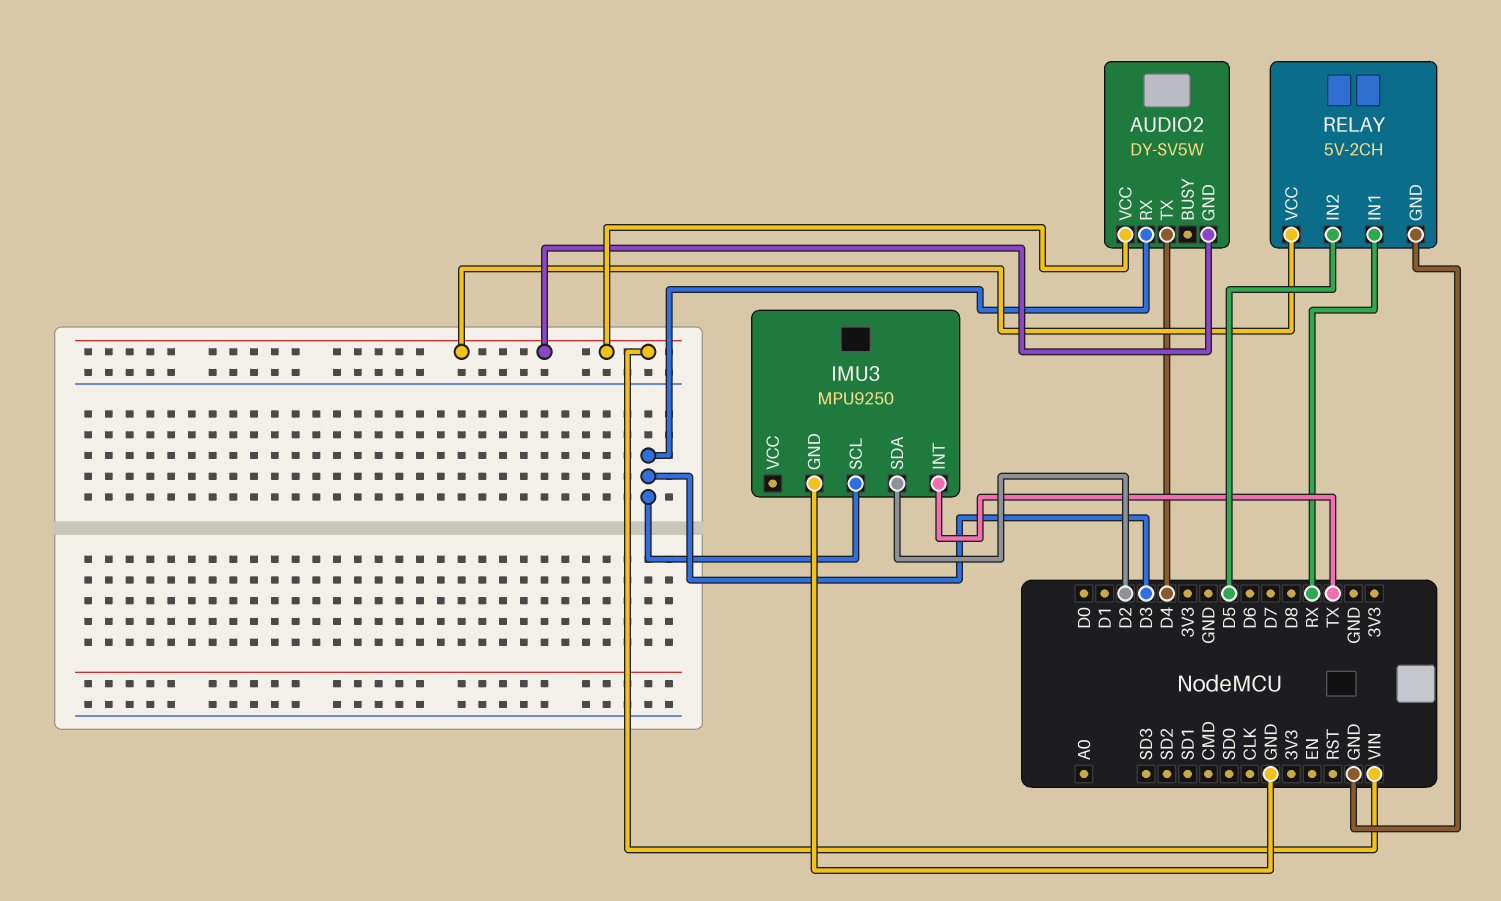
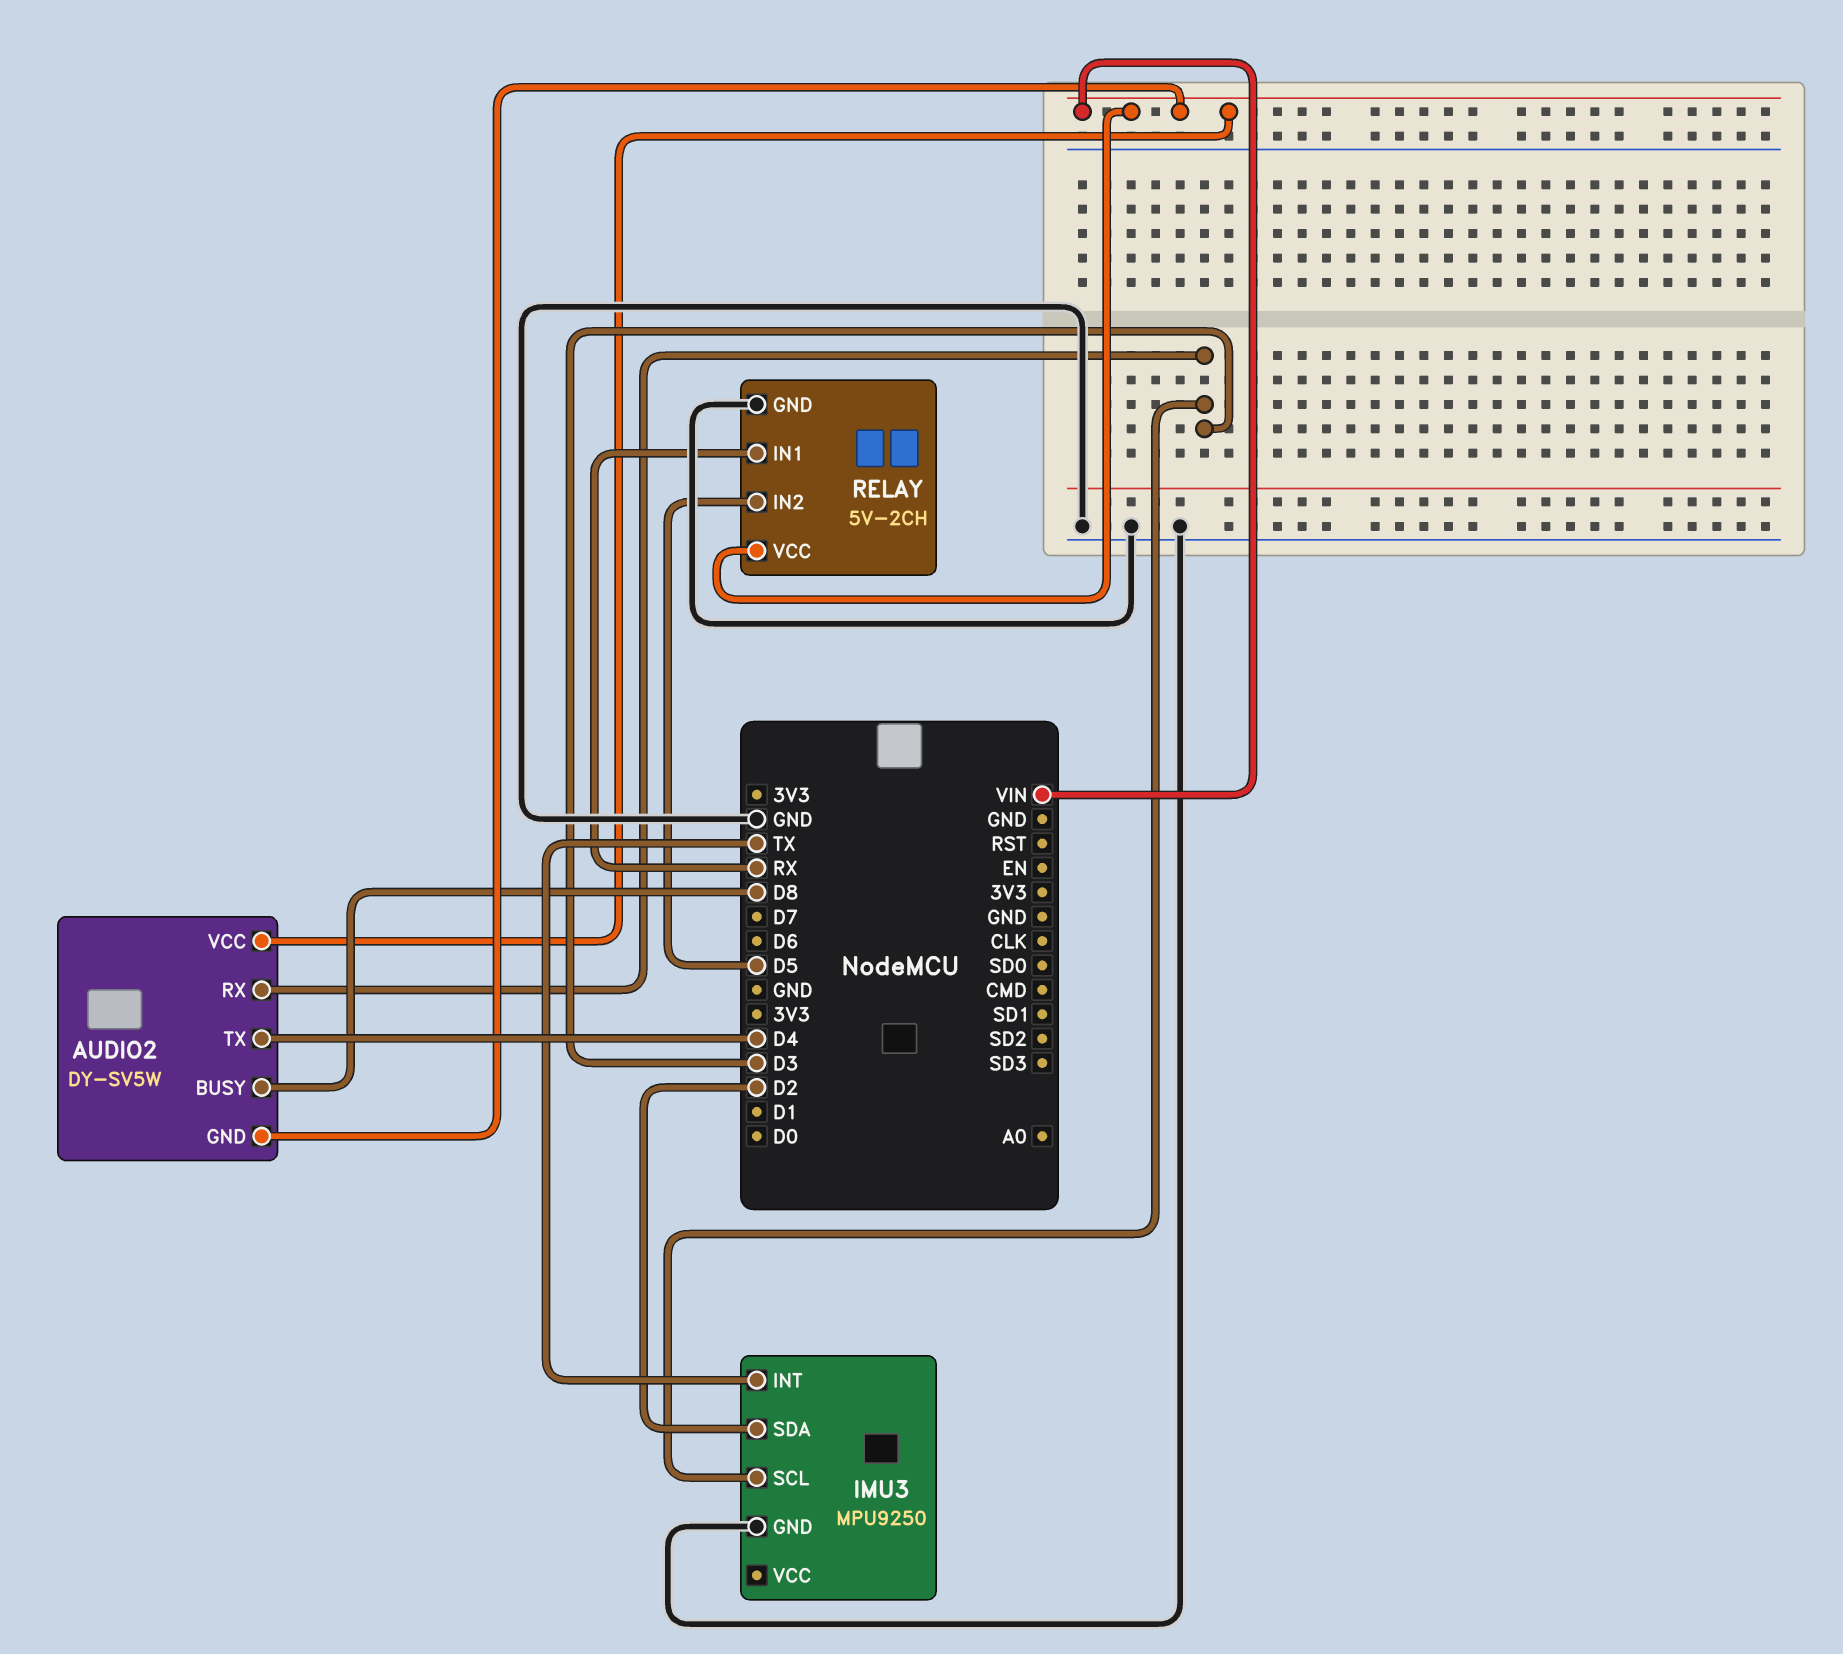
AUDIO2 pin BUSY: none -> D8

